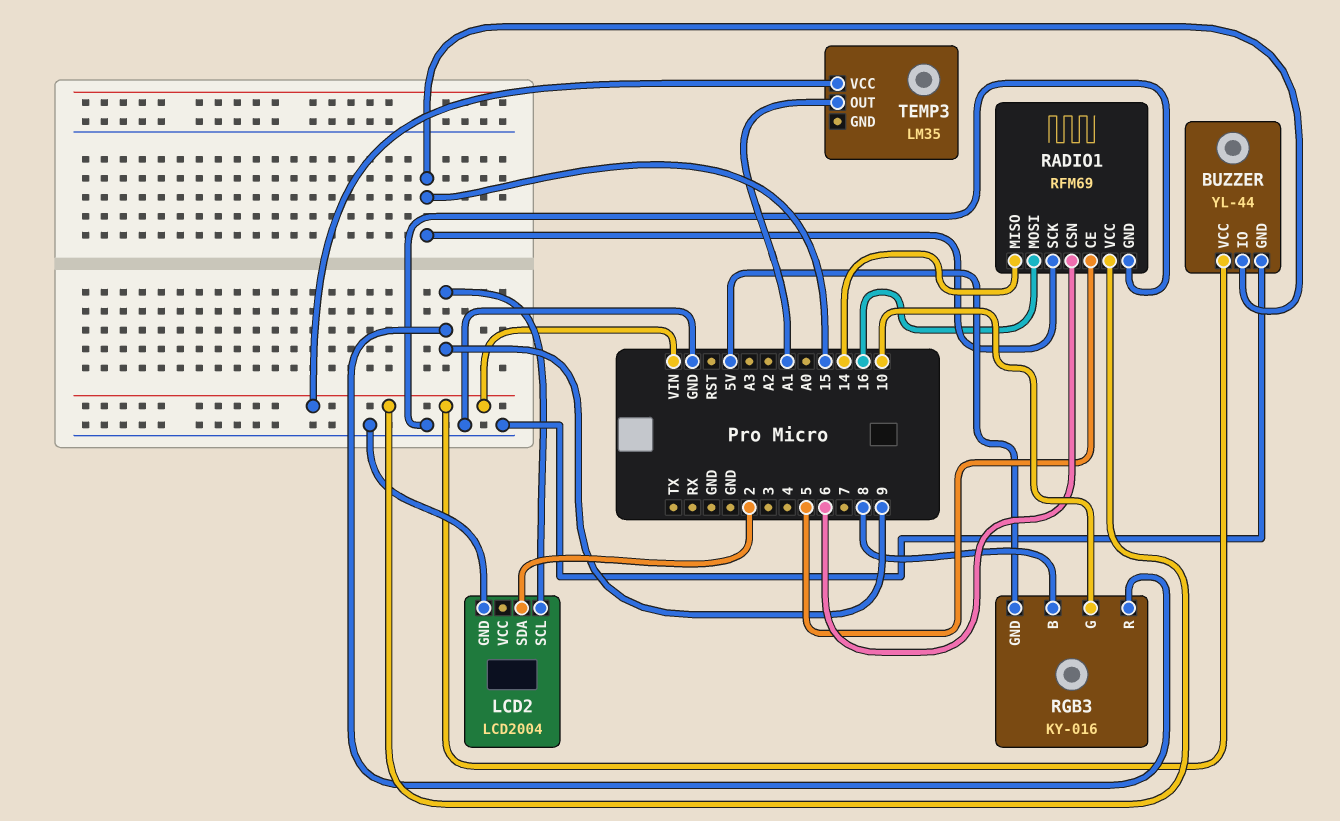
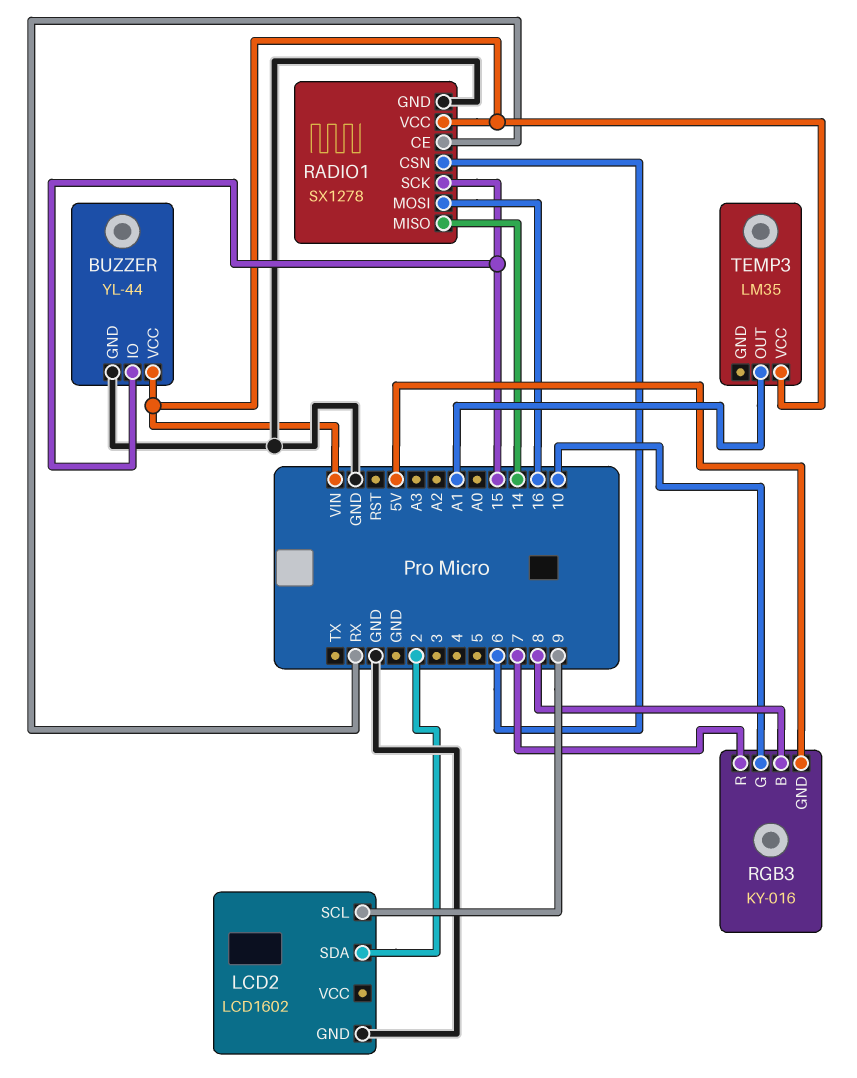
LCD2: LCD2004 -> LCD1602
RADIO1: RFM69 -> SX1278
RADIO1 pin CE: 5 -> RX
RGB3 pin R: 9 -> 7

